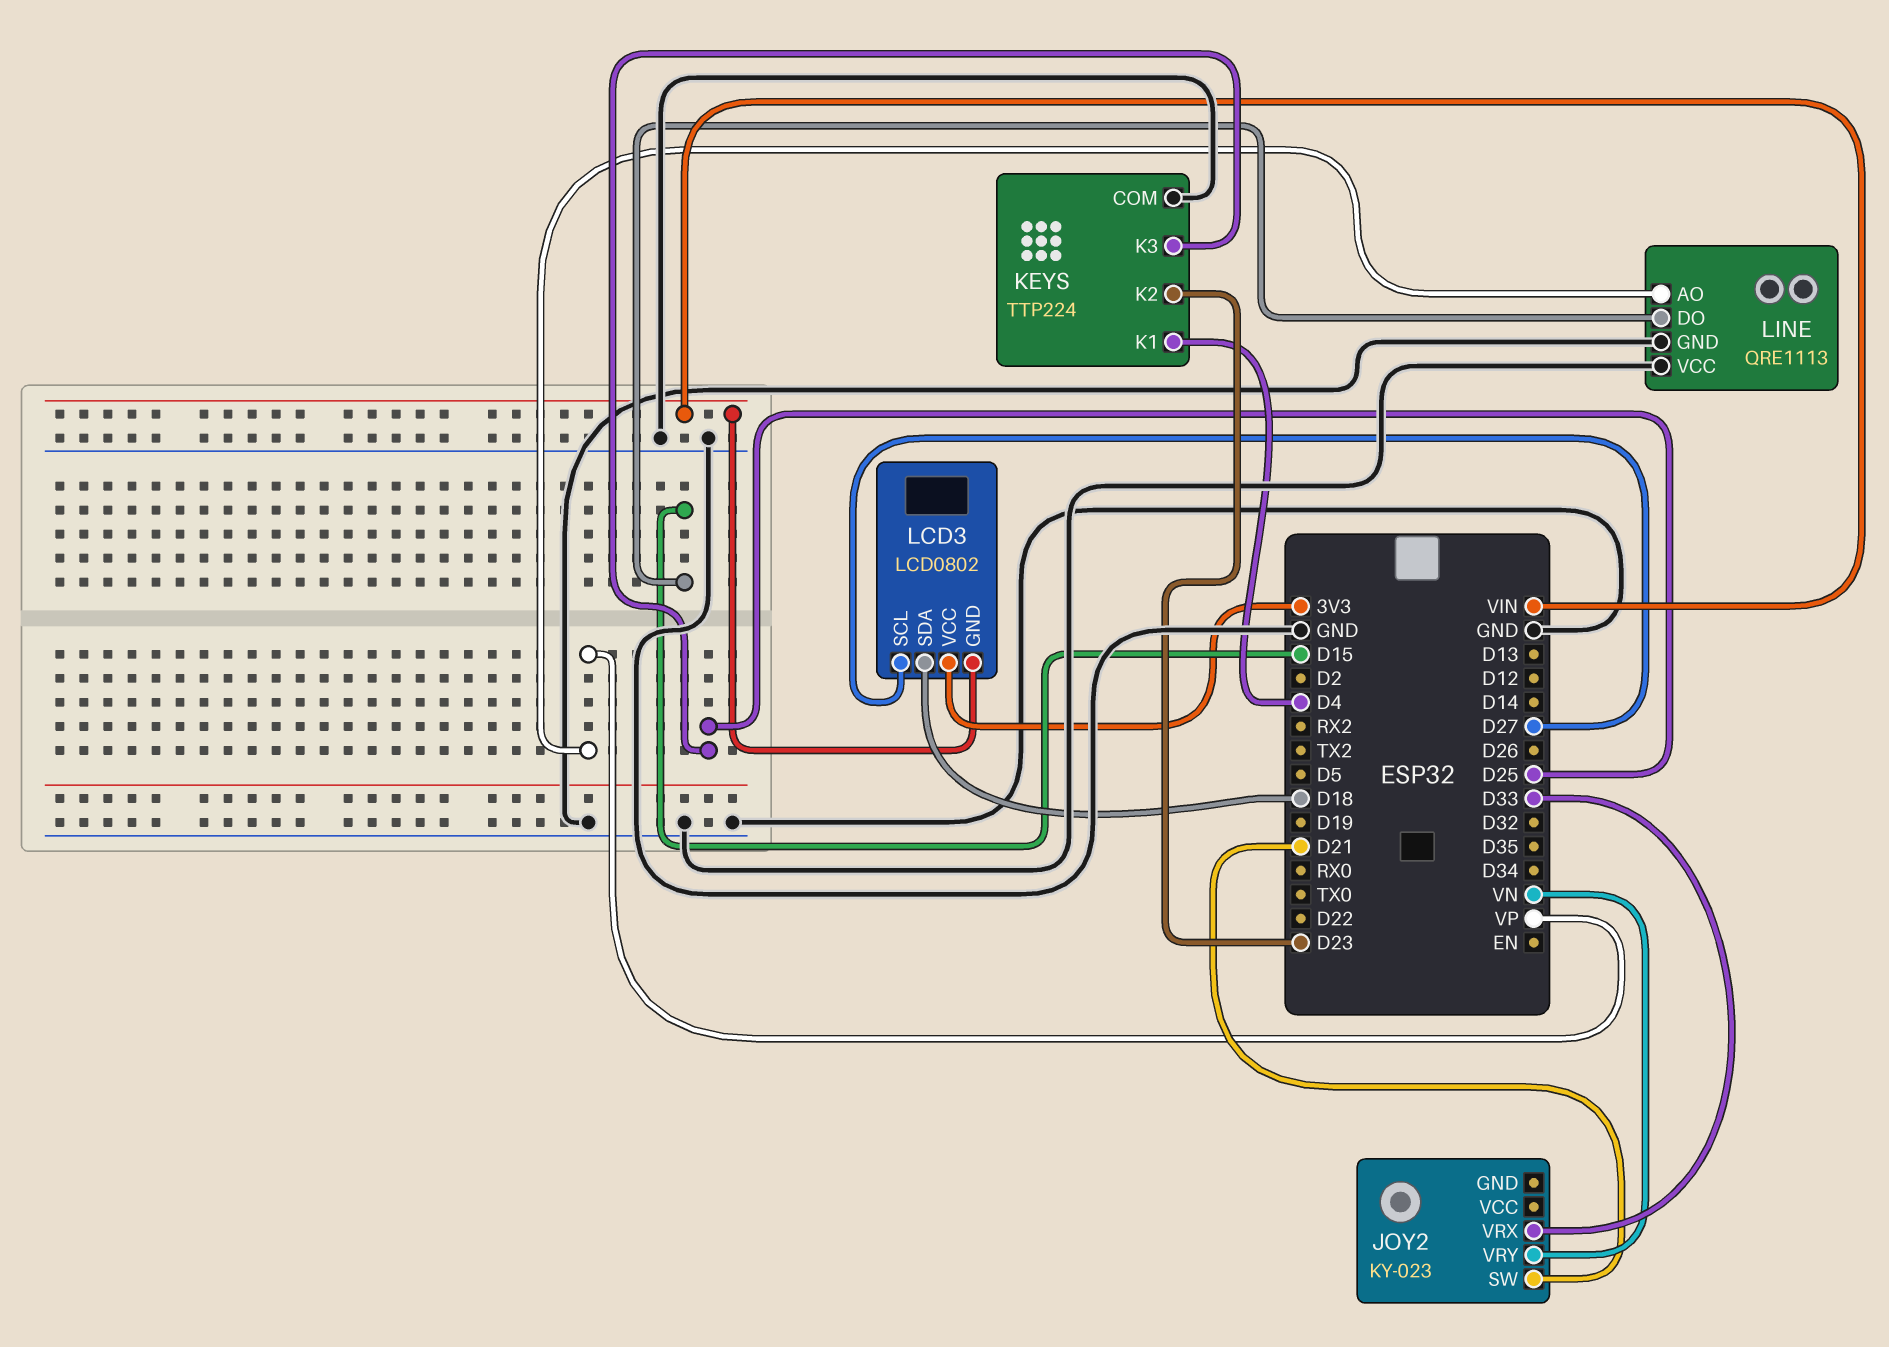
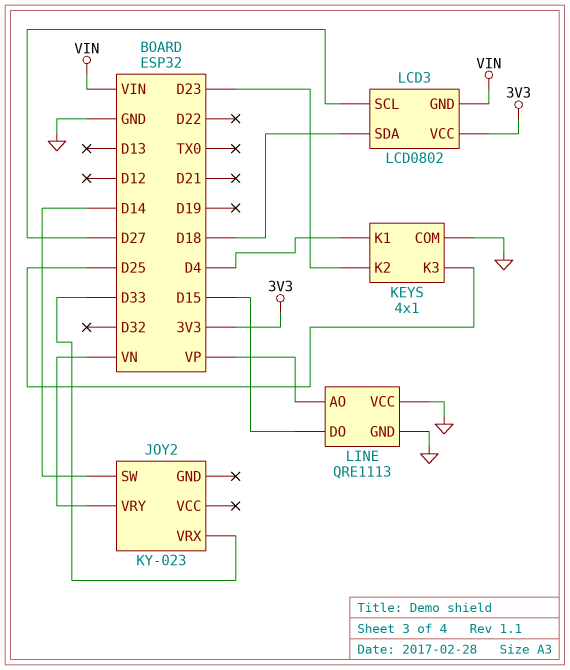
JOY2 pin SW: D21 -> D14
KEYS: TTP224 -> 4x1

